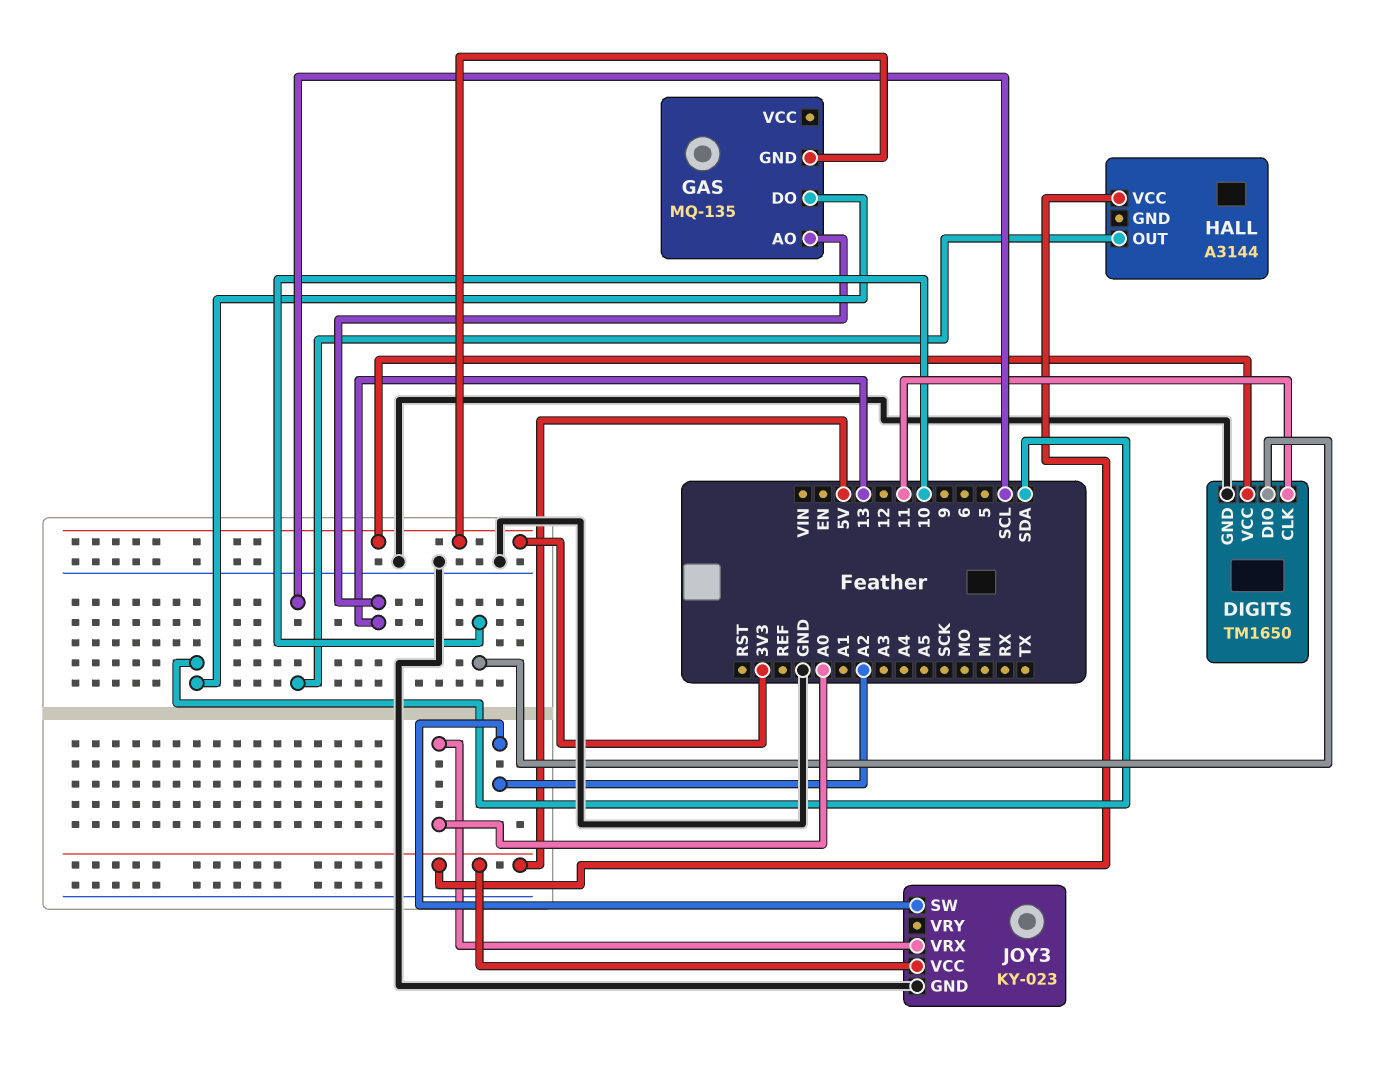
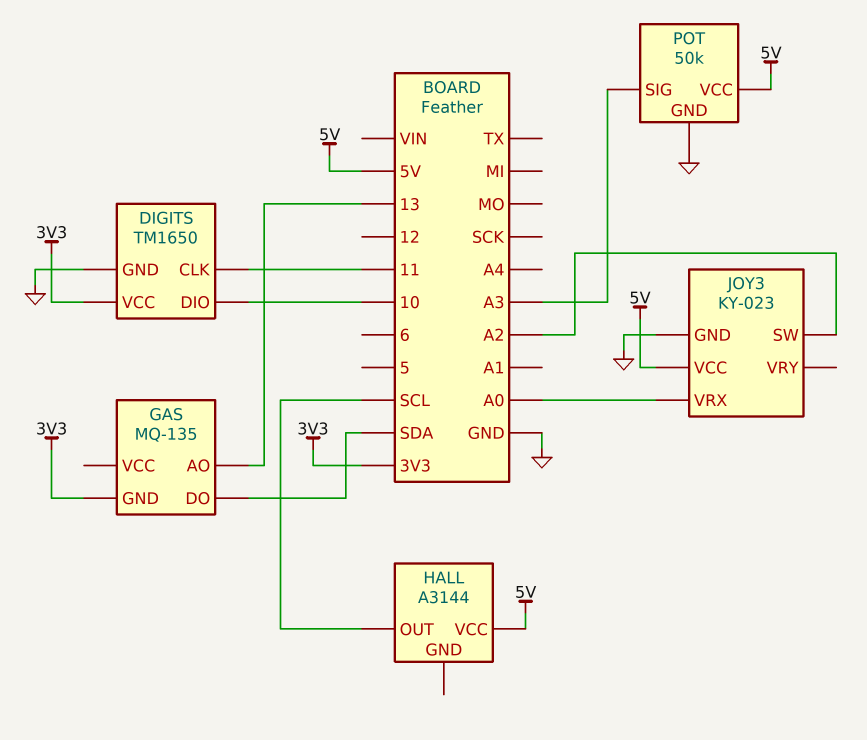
POT: none -> 50k
POT pin GND: none -> GND
POT pin SIG: none -> A3
POT pin VCC: none -> 5V

